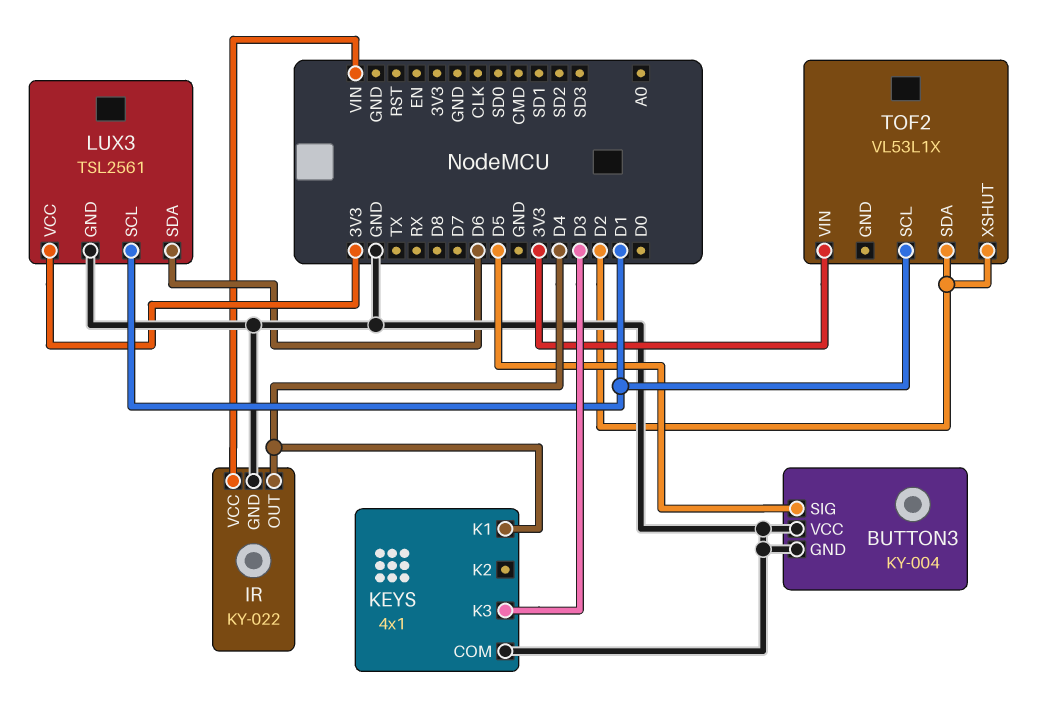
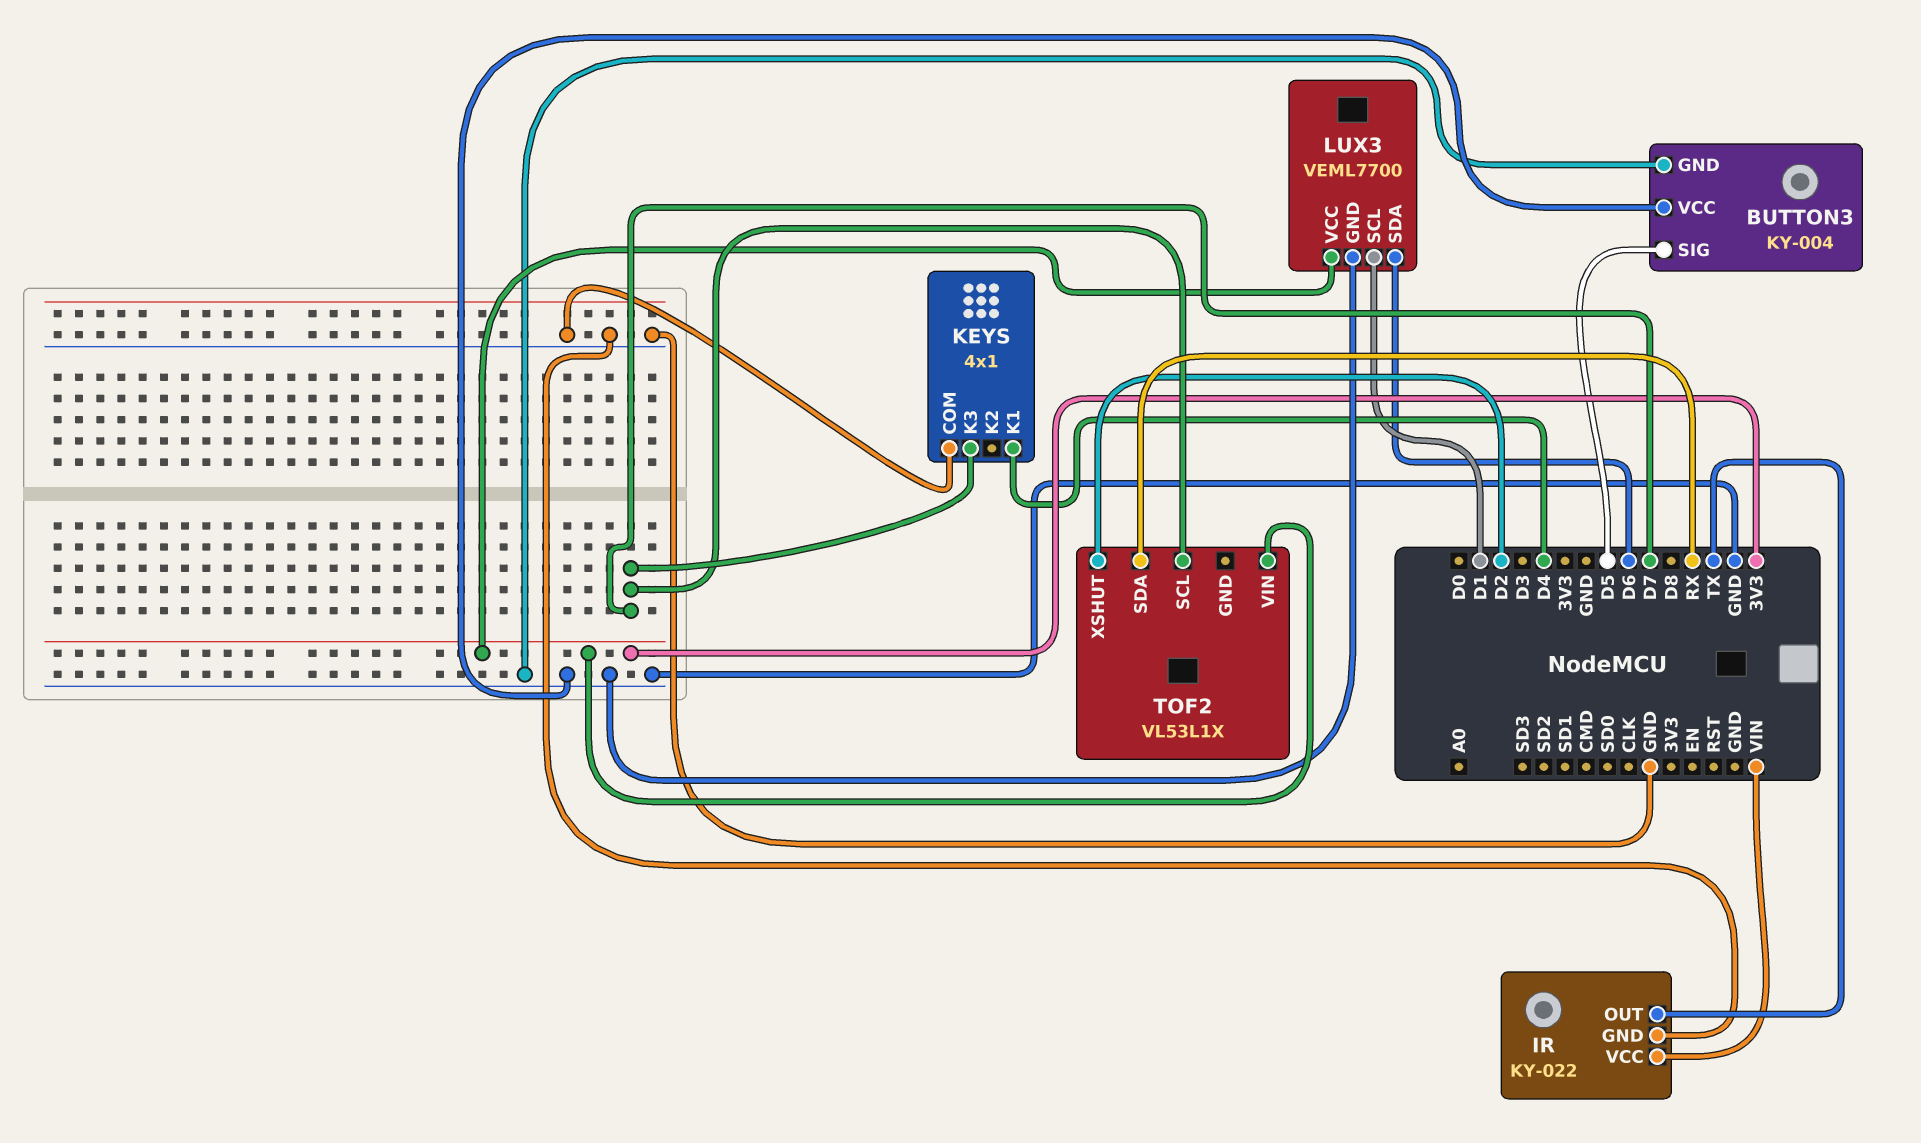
IR pin OUT: D4 -> TX
KEYS pin K3: D3 -> D7
LUX3: TSL2561 -> VEML7700
TOF2 pin SCL: D1 -> D7
TOF2 pin SDA: D2 -> RX

